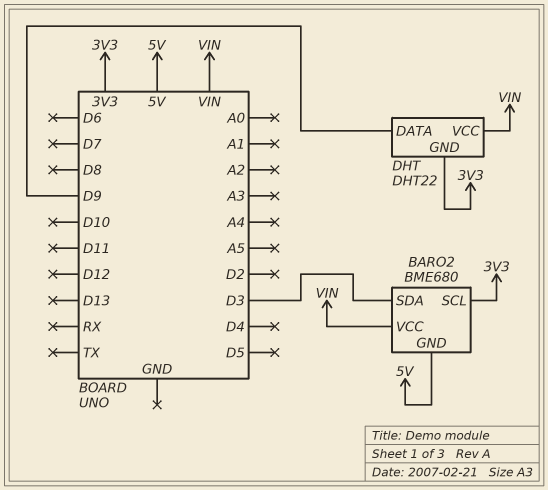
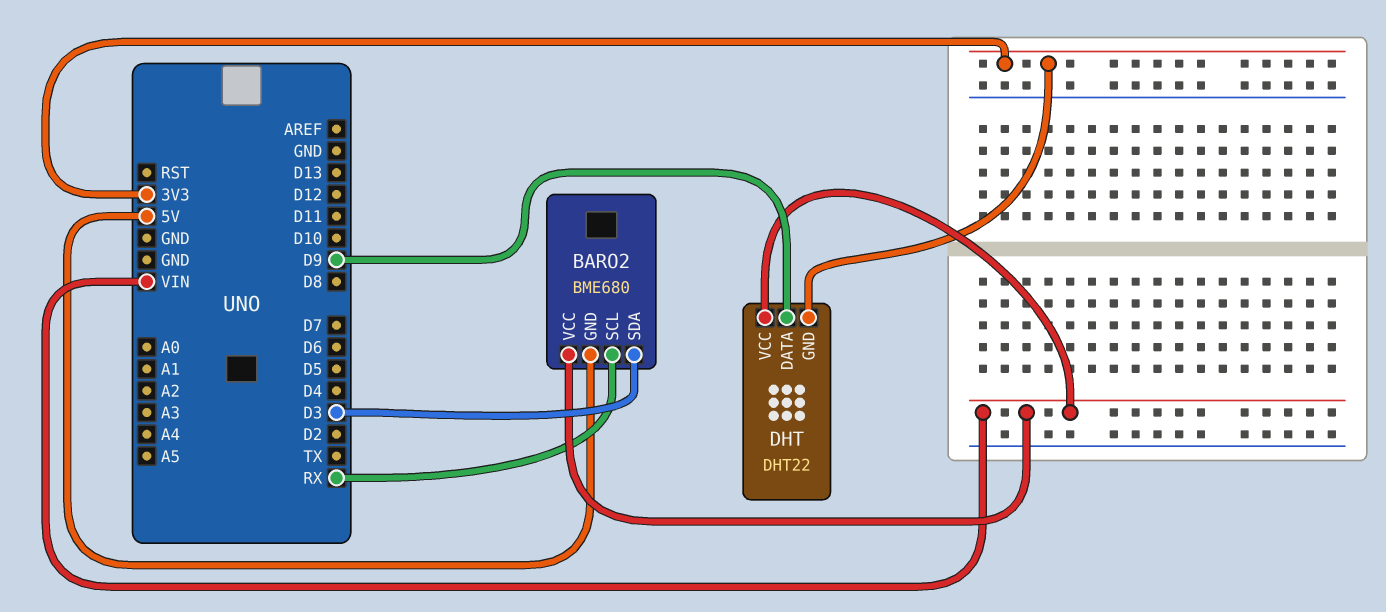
BARO2 pin SCL: 3V3 -> RX

